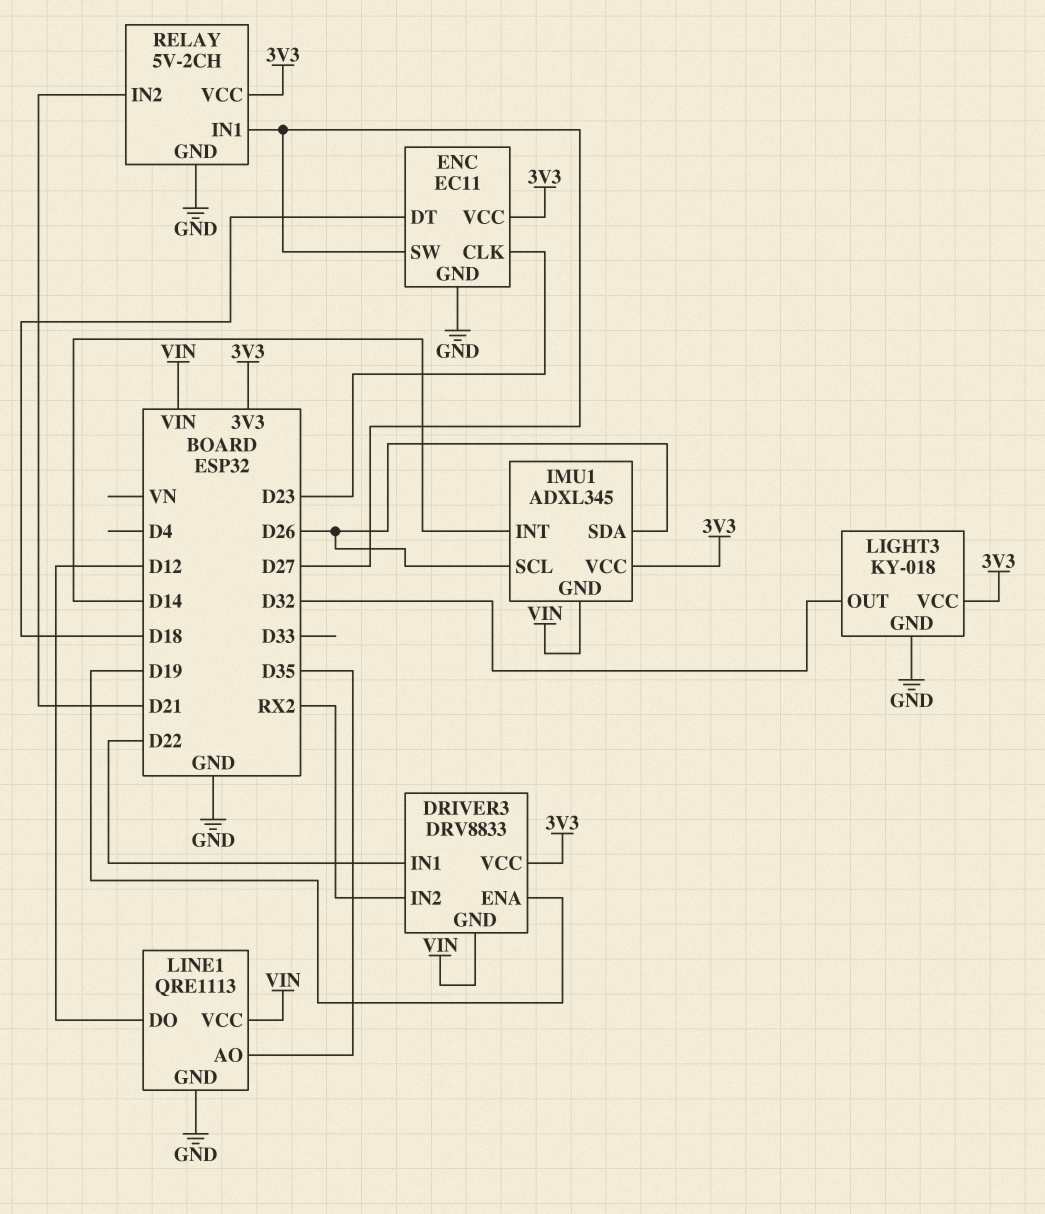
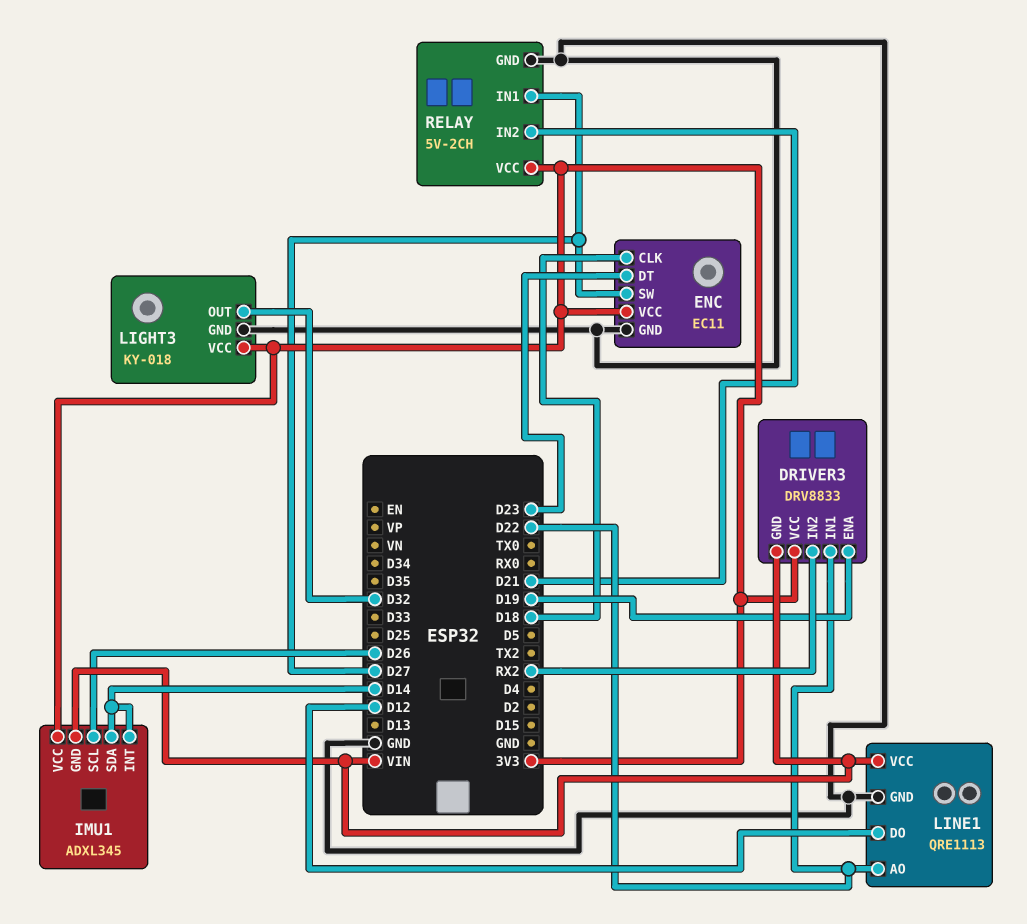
ENC pin CLK: D23 -> D18
ENC pin DT: D18 -> D23
IMU1 pin SDA: D26 -> D14
LINE1 pin AO: D35 -> D22

